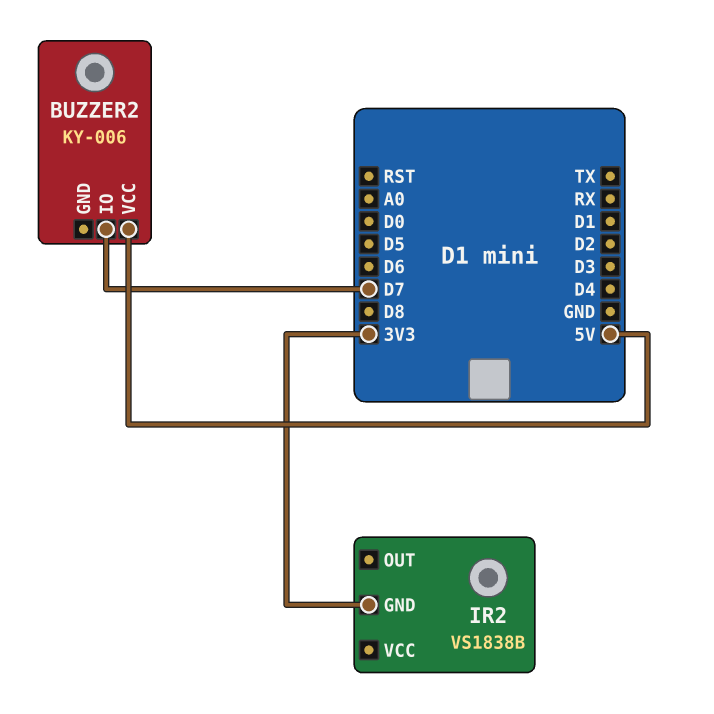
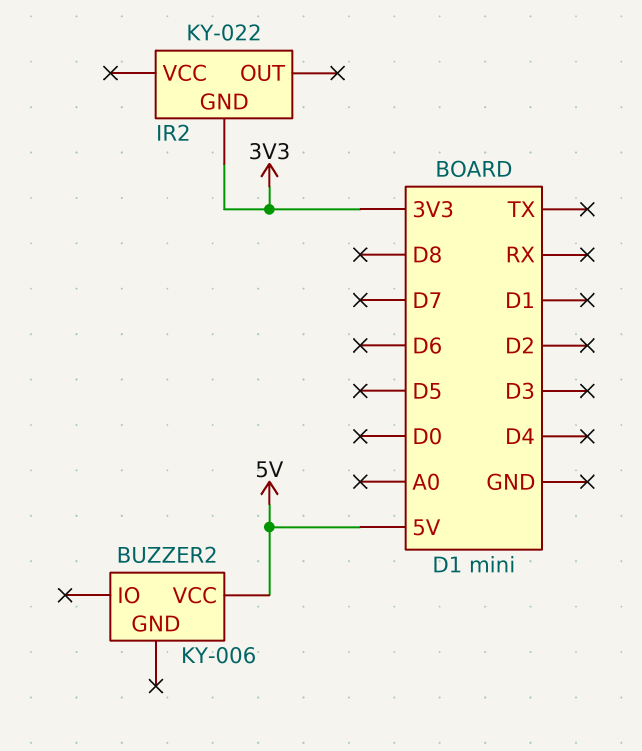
BUZZER2 pin IO: D7 -> none
IR2: VS1838B -> KY-022

